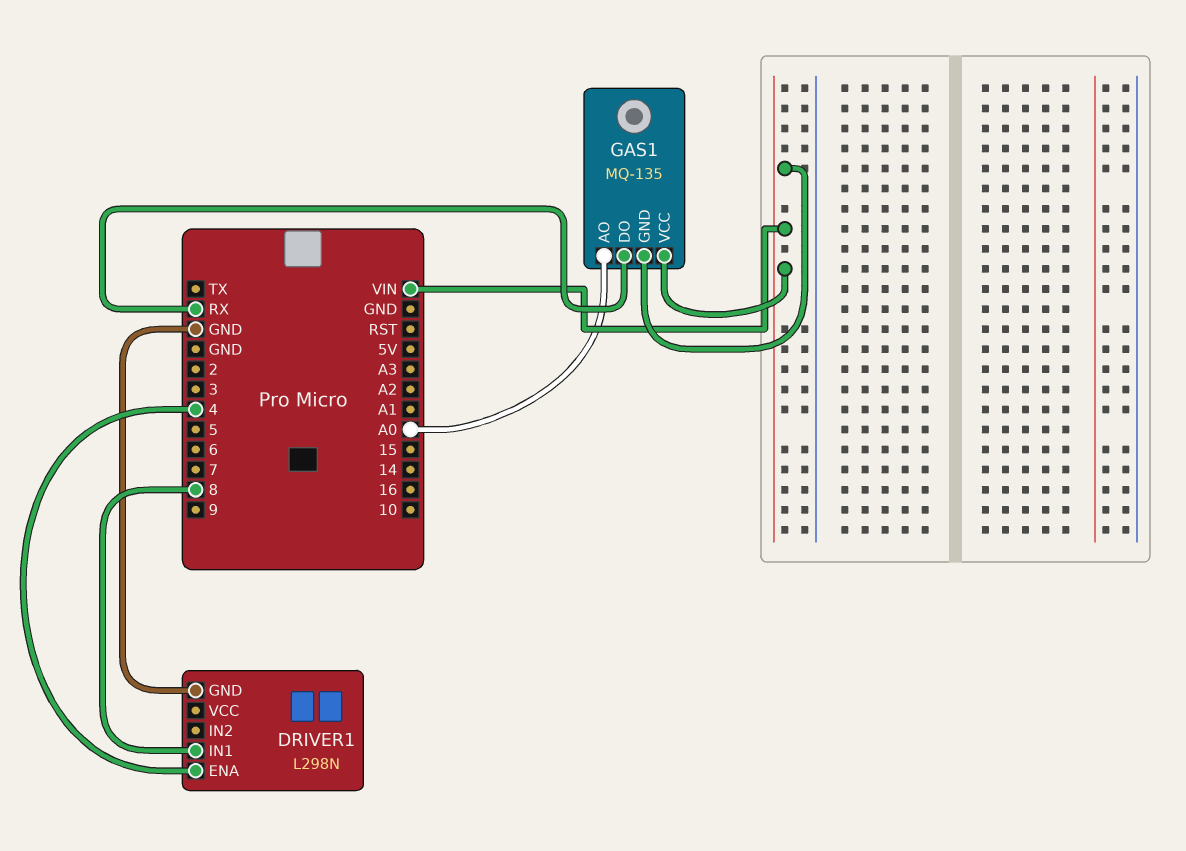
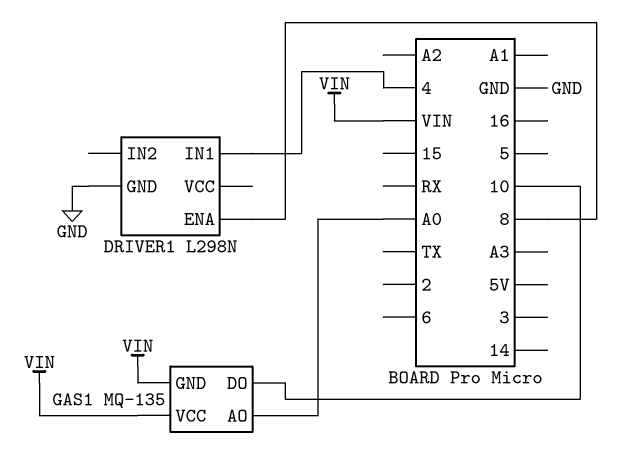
DRIVER1 pin ENA: 4 -> 8
DRIVER1 pin IN1: 8 -> 4
GAS1 pin DO: RX -> 10

